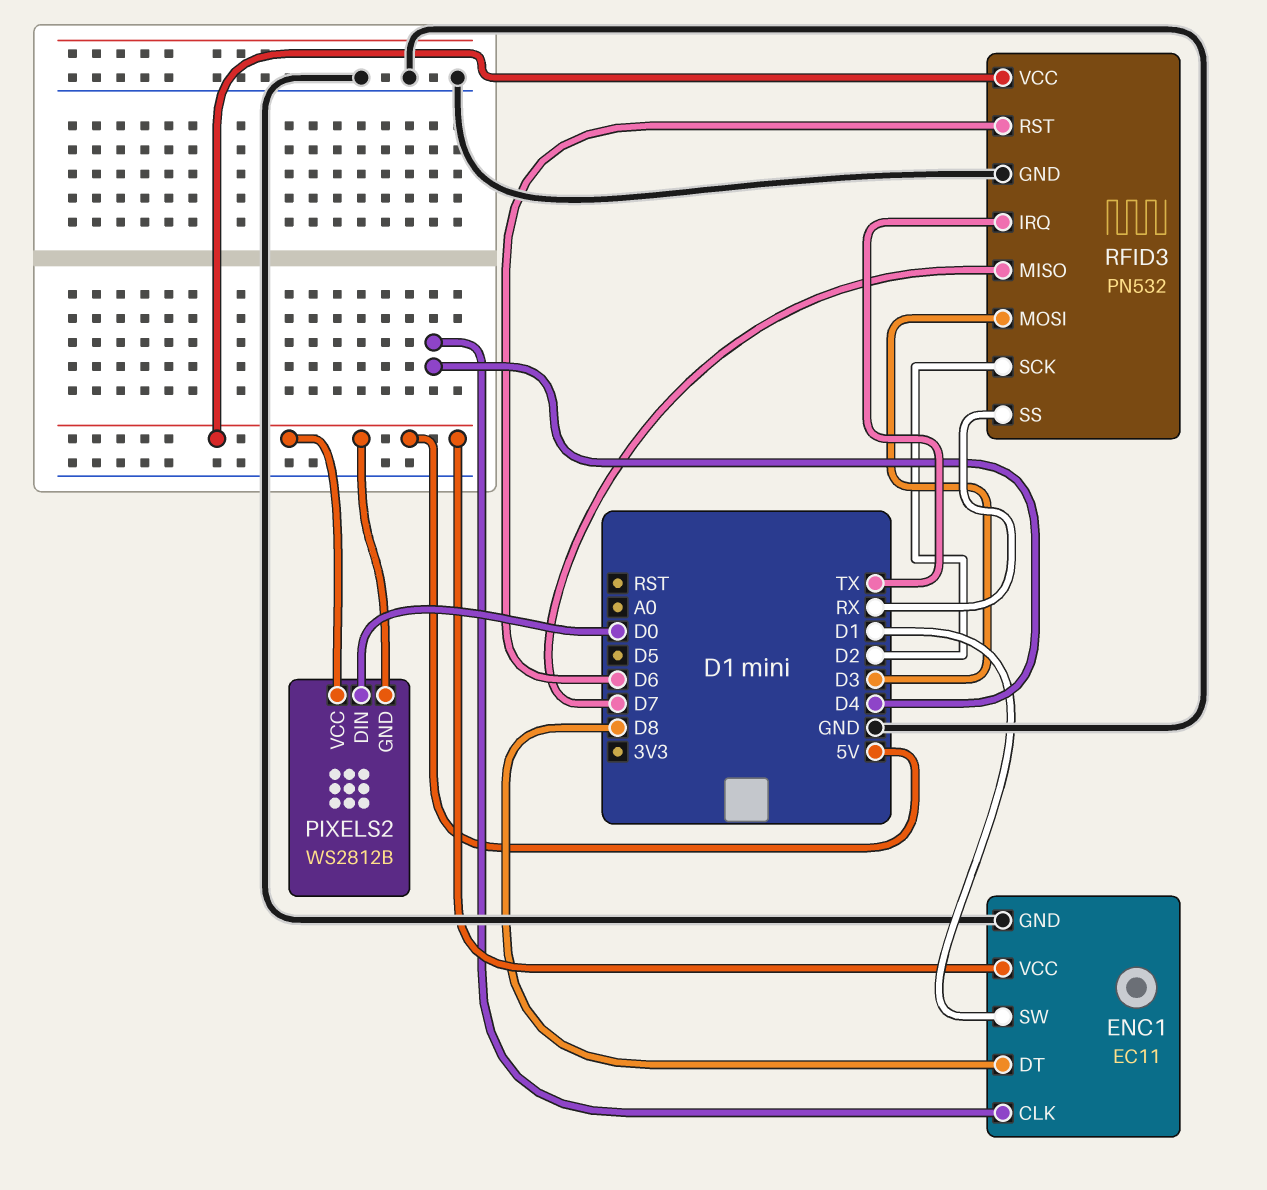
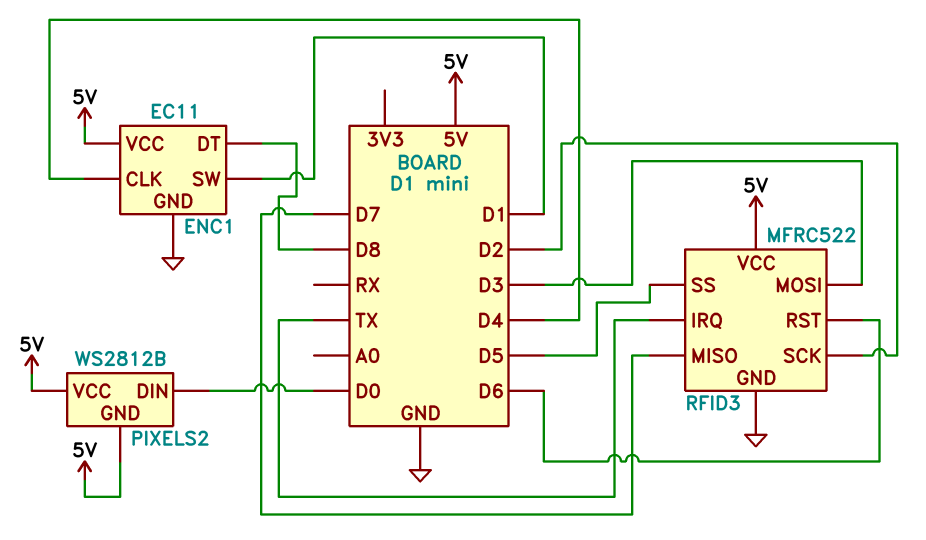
RFID3: PN532 -> MFRC522
RFID3 pin SS: RX -> D5

